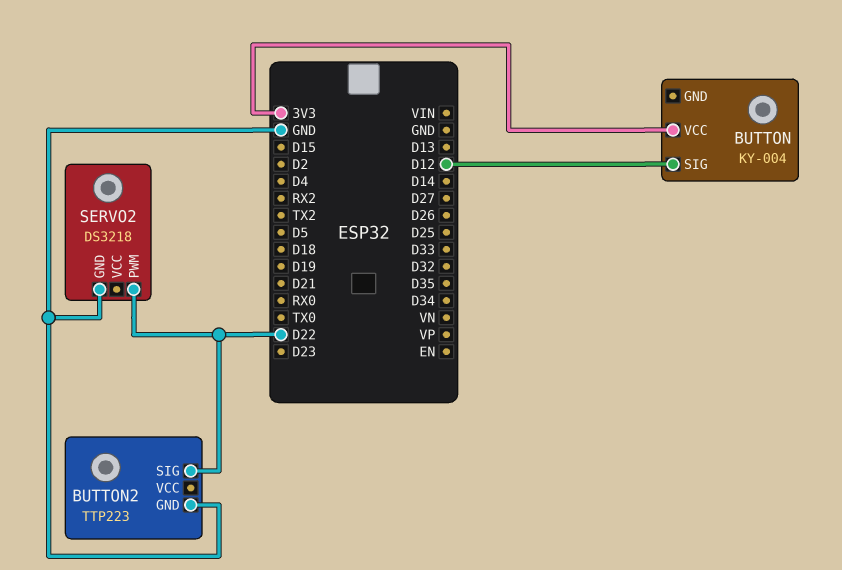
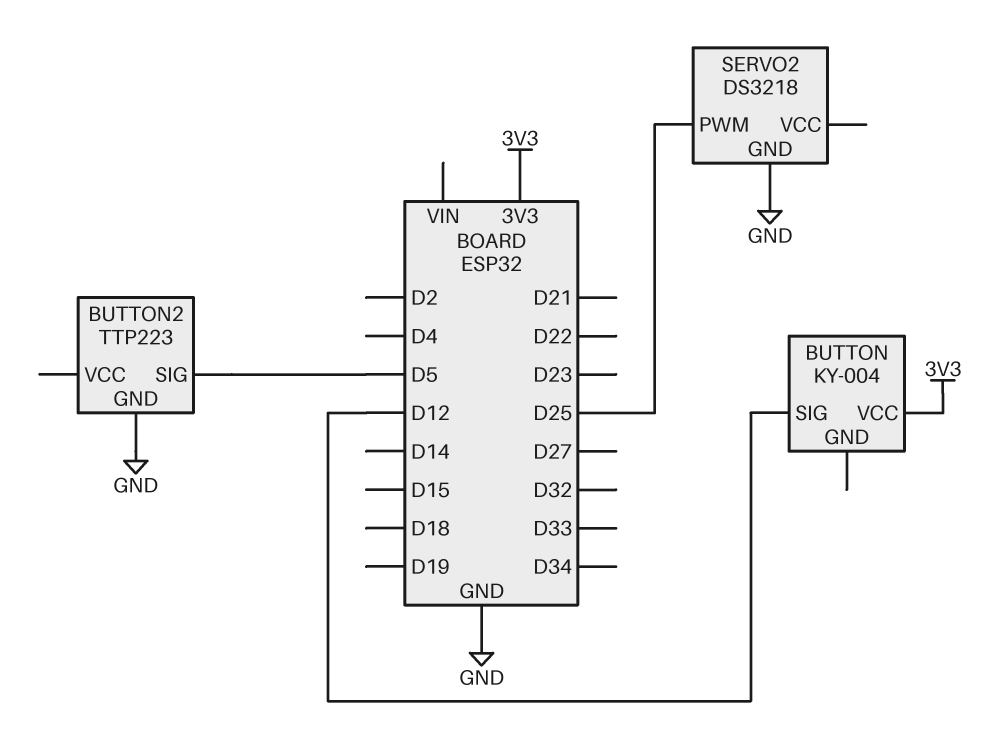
BUTTON2 pin SIG: D22 -> D5
SERVO2 pin PWM: D22 -> D25

